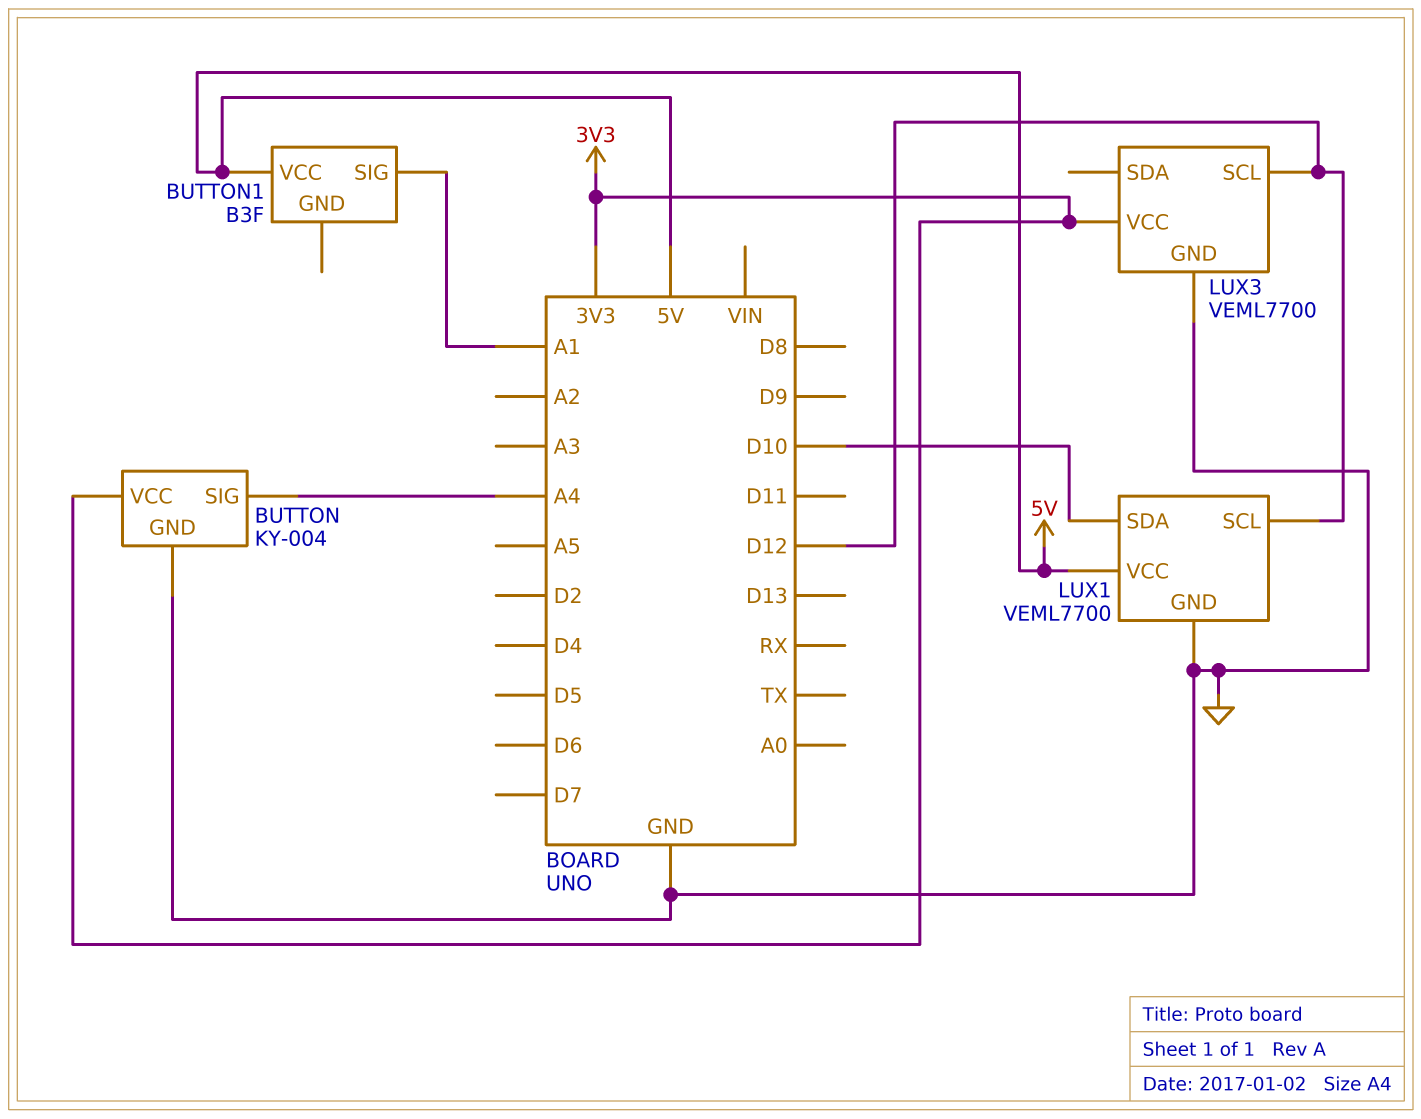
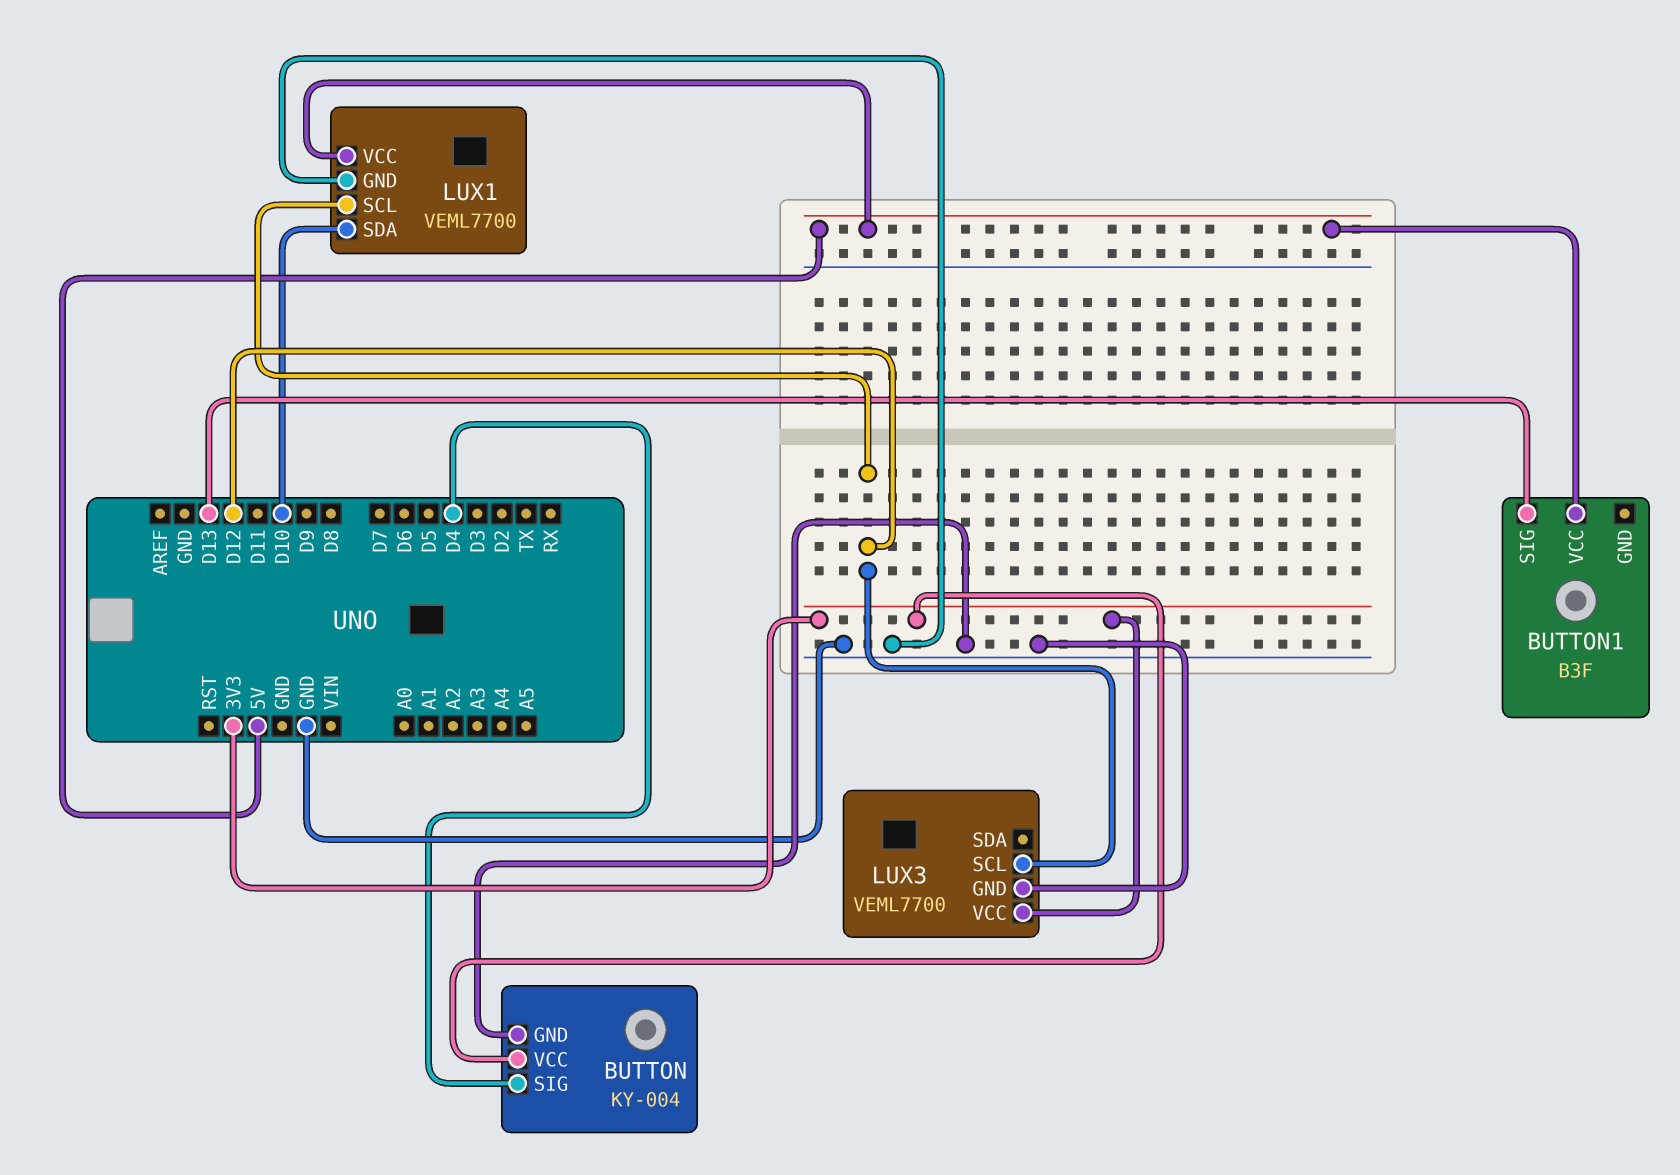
BUTTON pin SIG: A4 -> D4
BUTTON1 pin SIG: A1 -> D13

